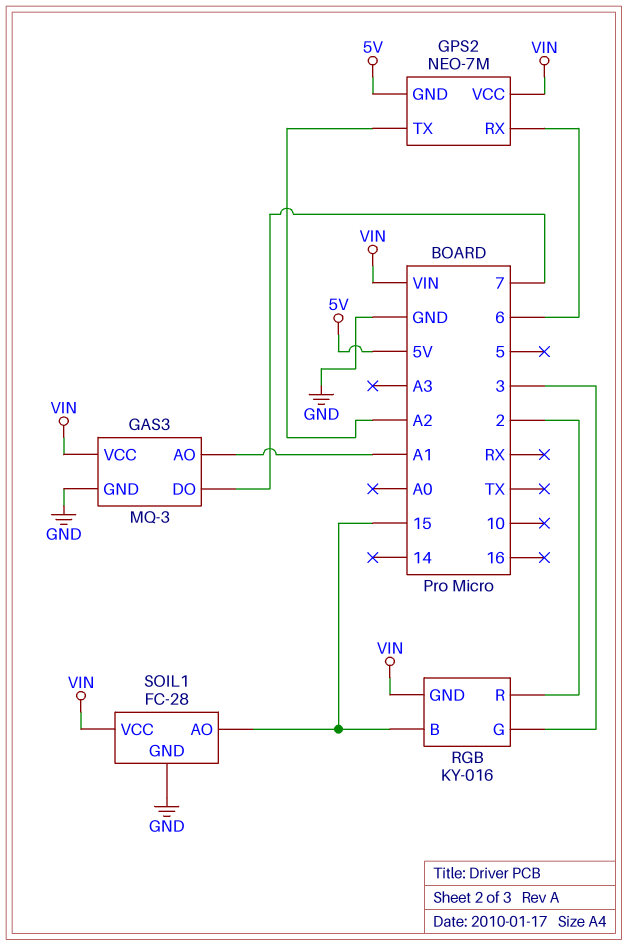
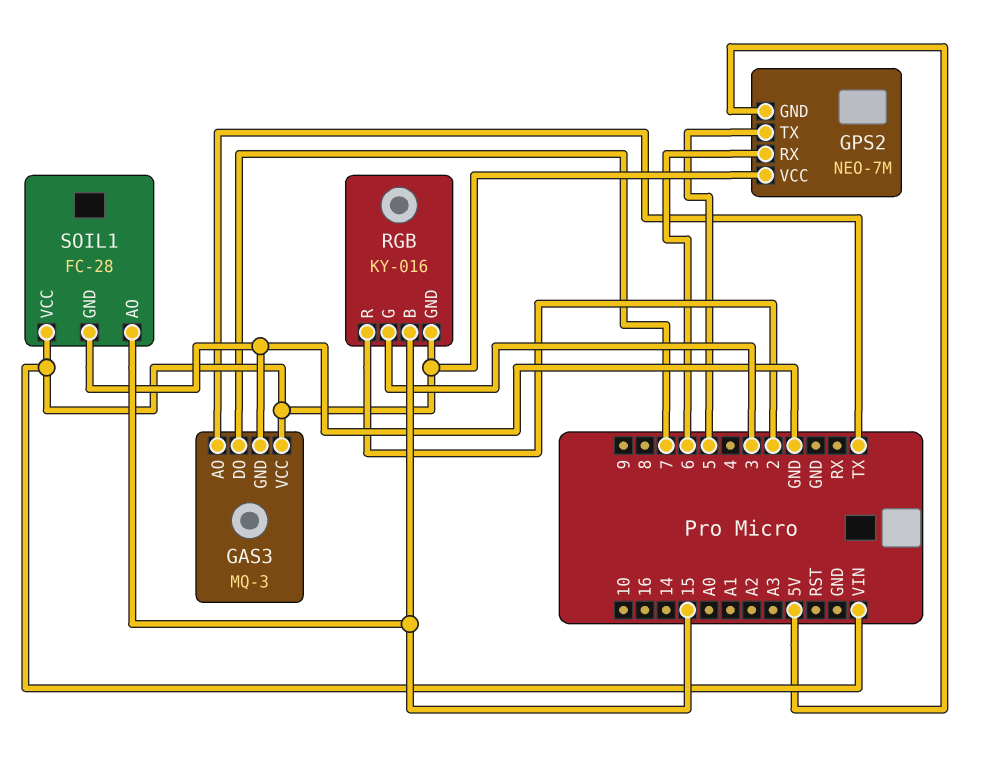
GAS3 pin AO: A1 -> TX
GPS2 pin TX: A2 -> 5

